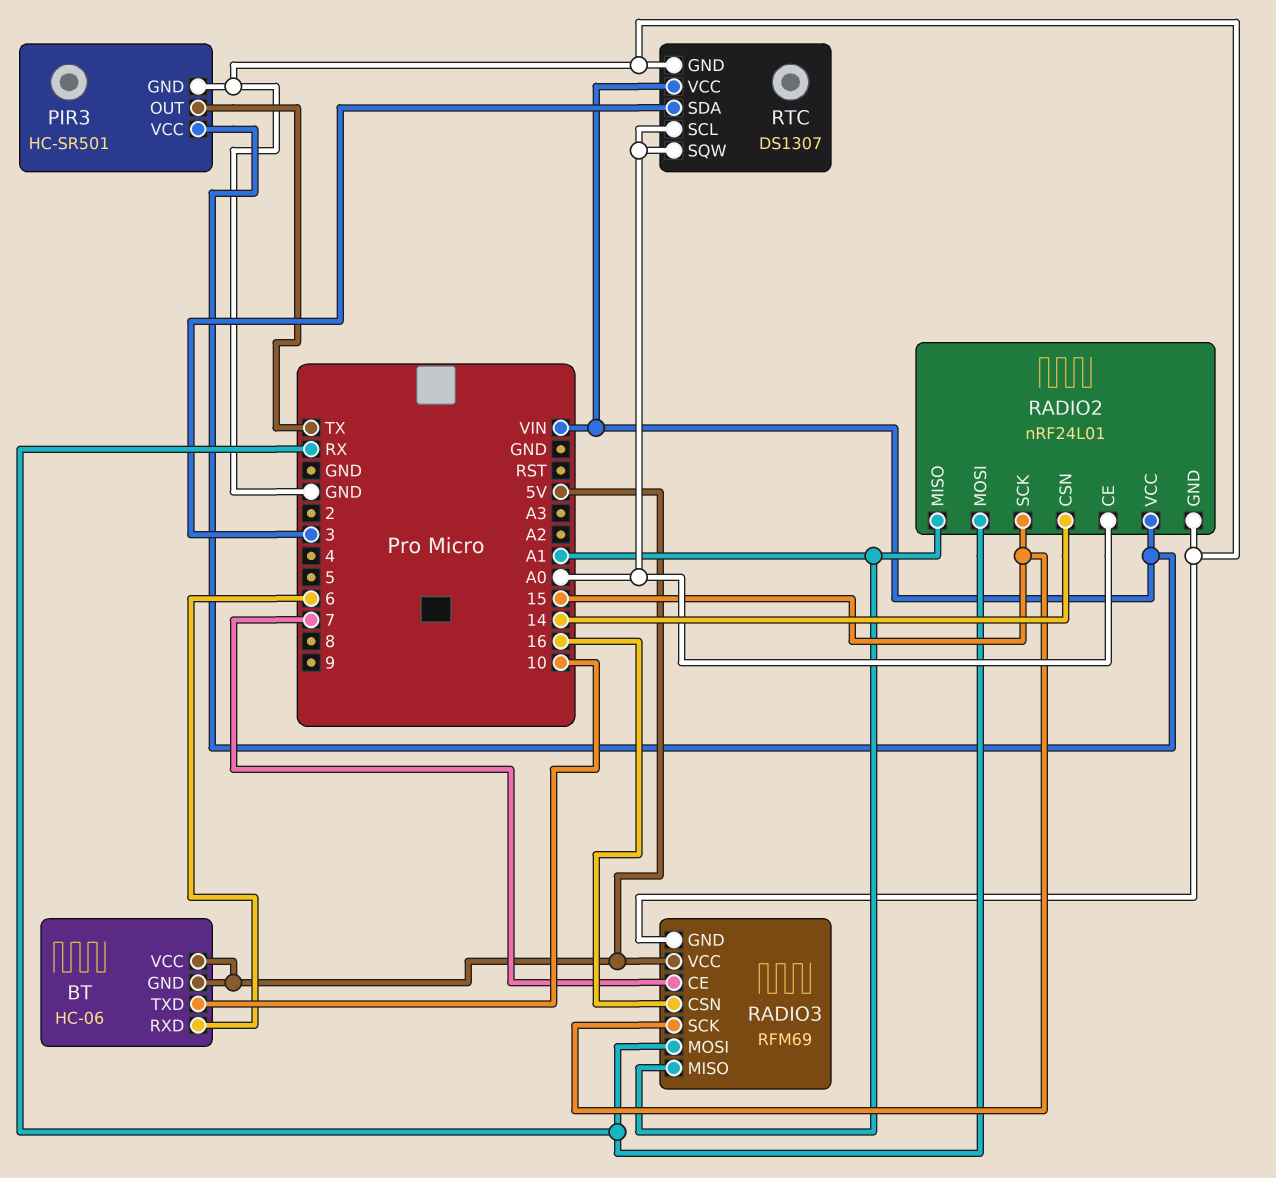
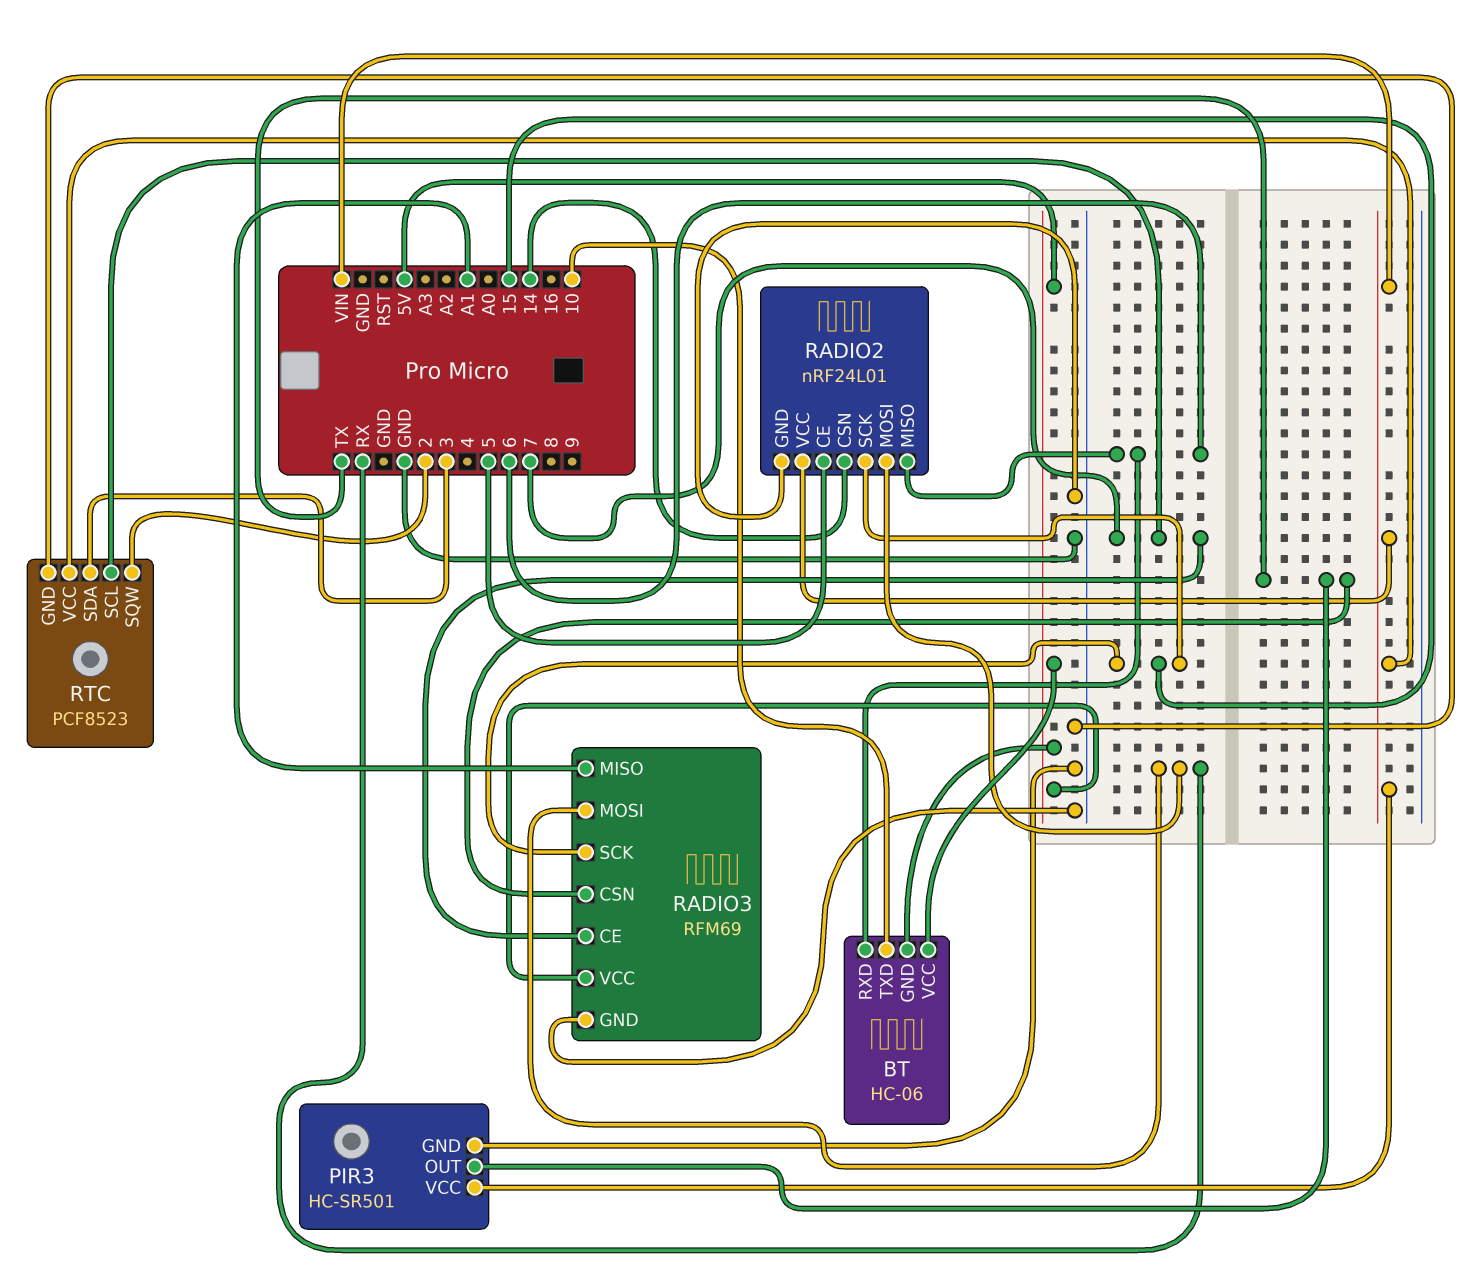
RADIO2 pin CE: A0 -> 5
RADIO2 pin MISO: A1 -> 6
RADIO3 pin CSN: 16 -> TX
RTC: DS1307 -> PCF8523
RTC pin SCL: A0 -> 7
RTC pin SQW: A0 -> 2

